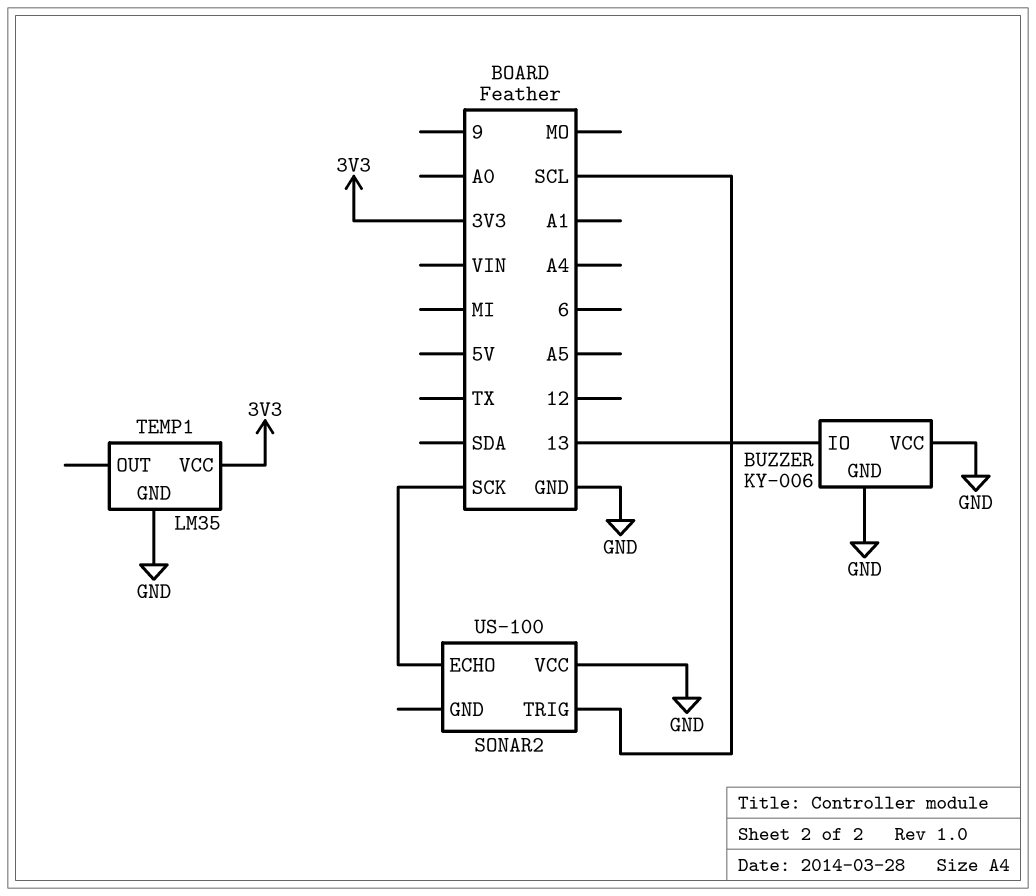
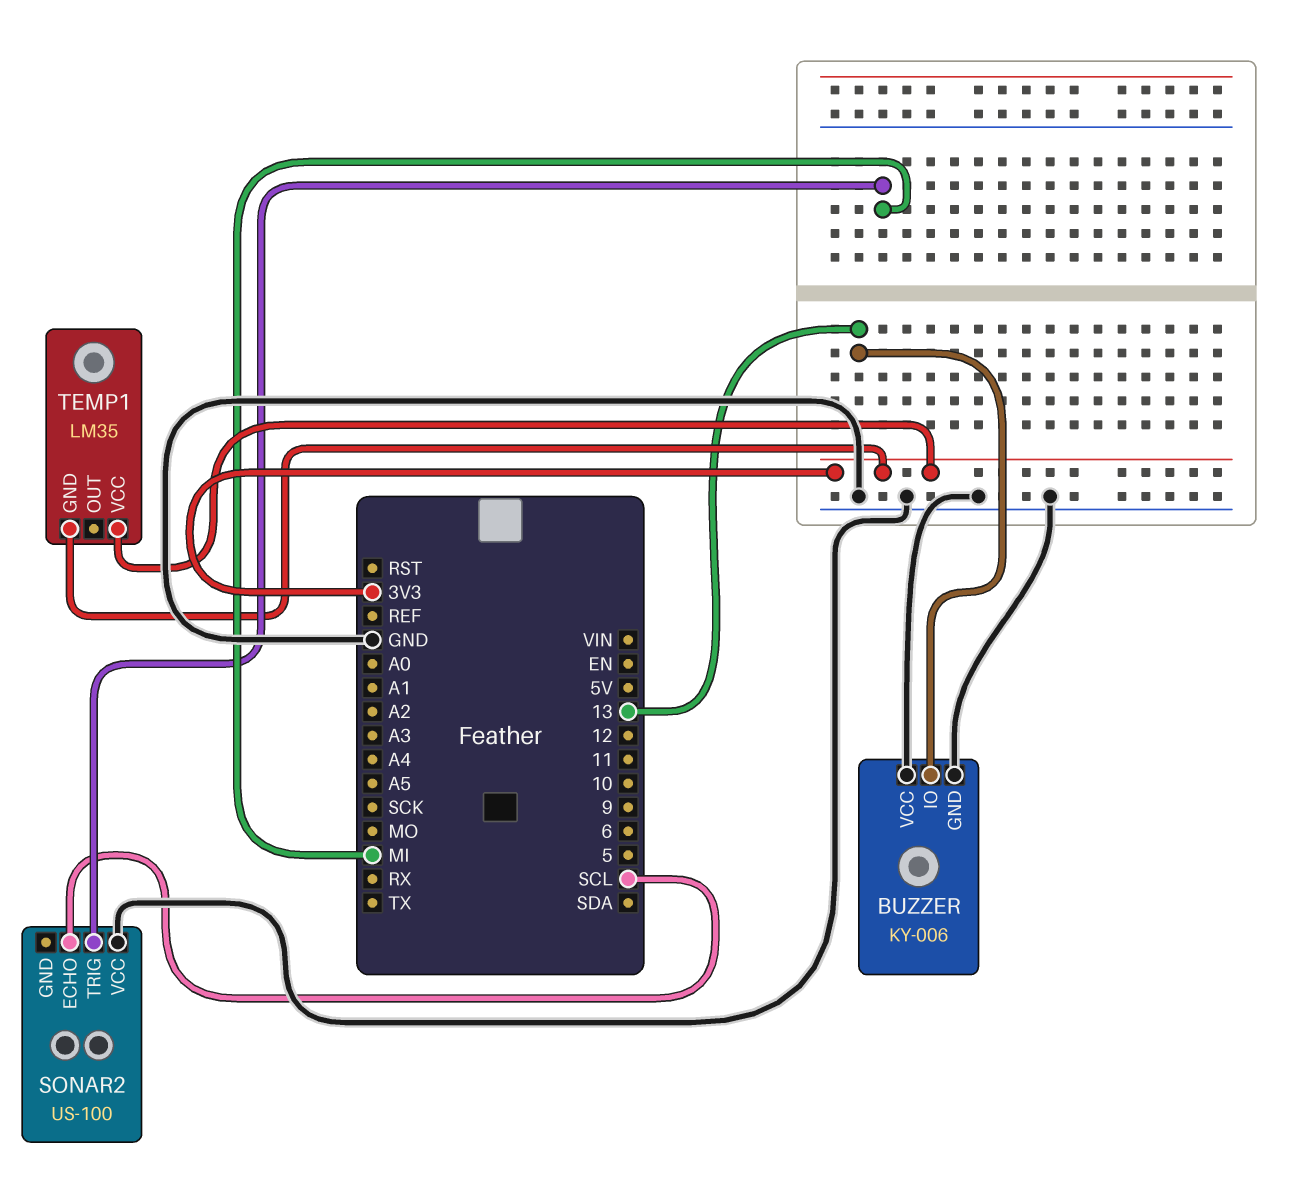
SONAR2 pin ECHO: SCK -> SCL
SONAR2 pin TRIG: SCL -> MI
TEMP1 pin GND: GND -> 3V3

